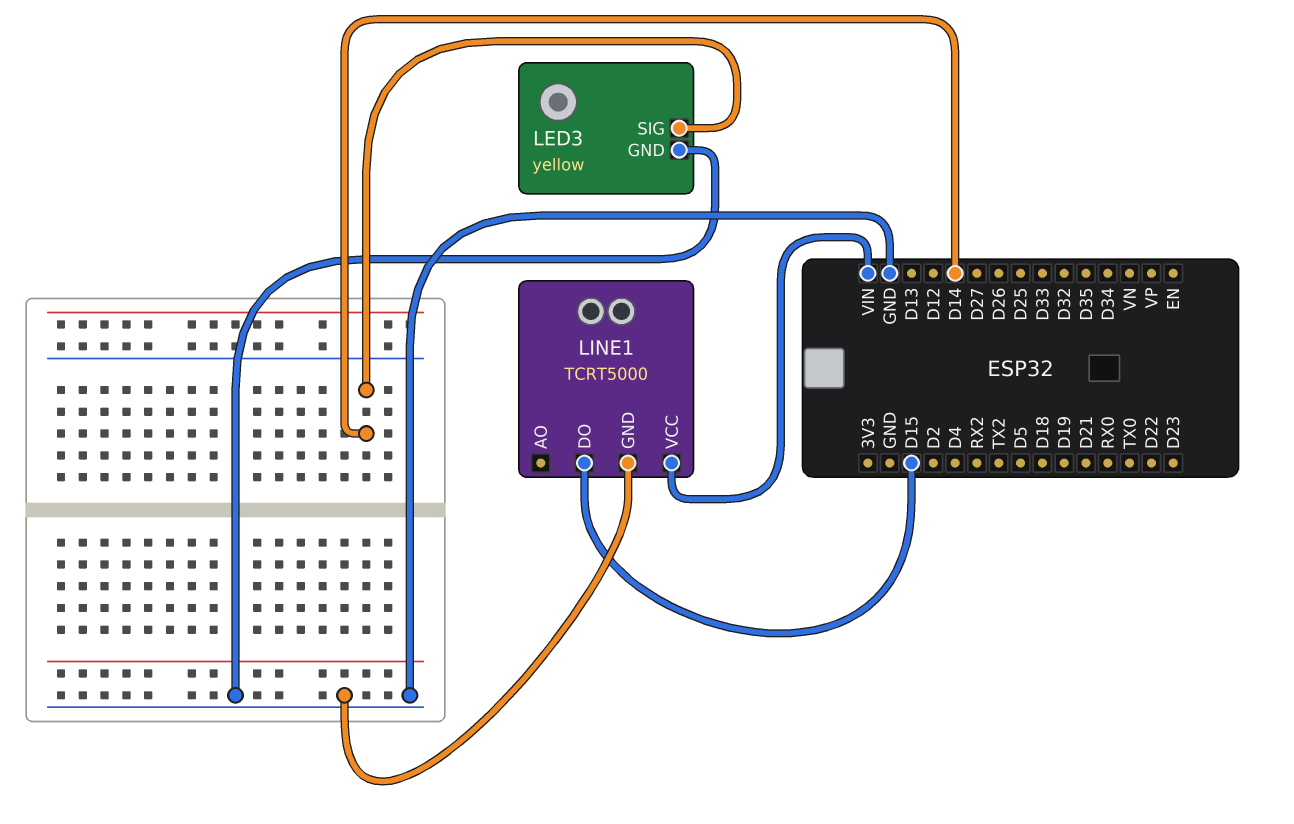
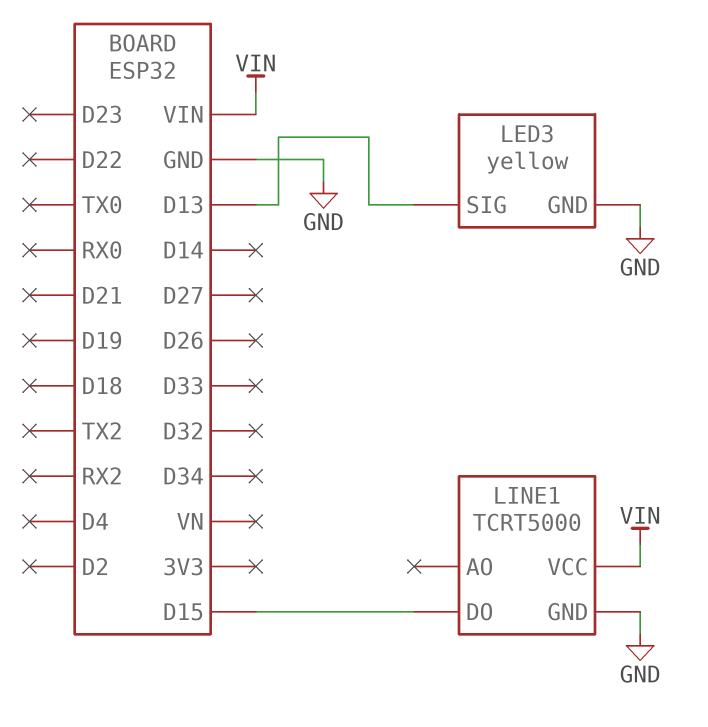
LED3 pin SIG: D14 -> D13

